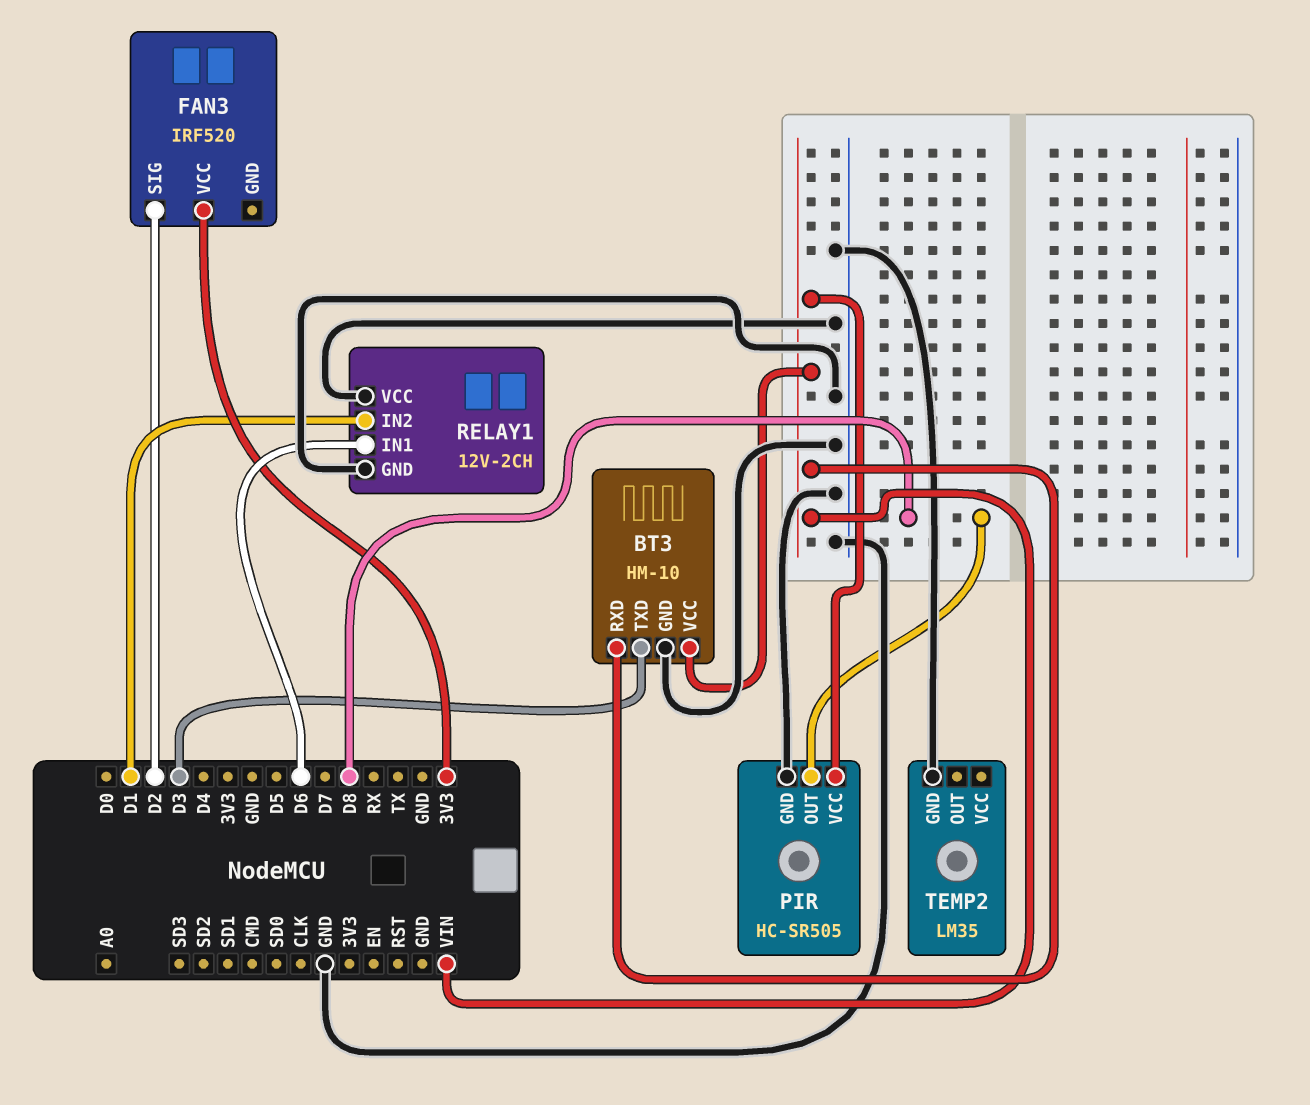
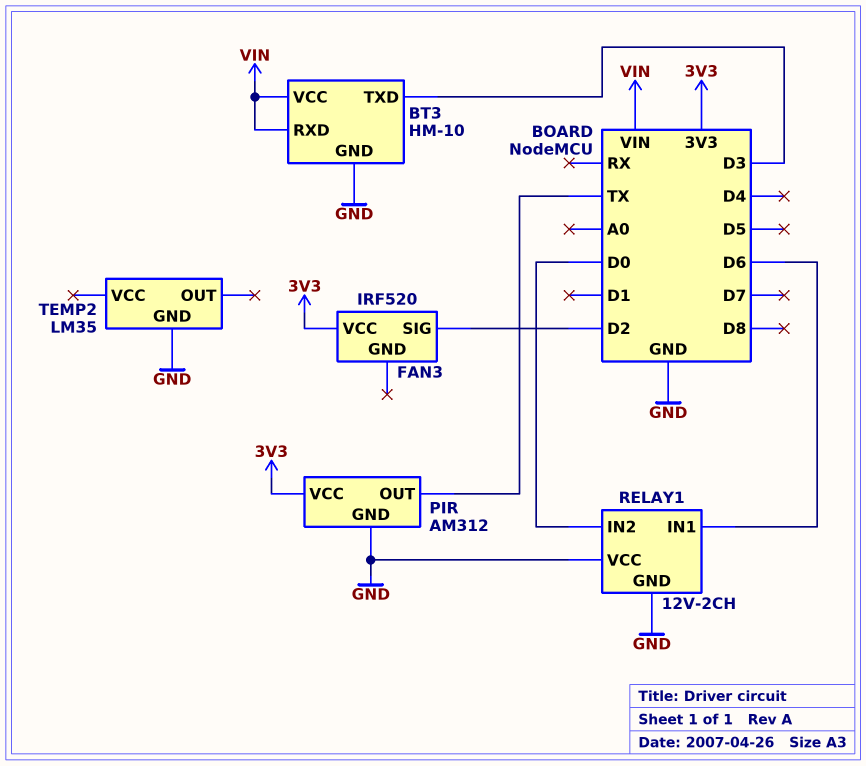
PIR: HC-SR505 -> AM312
PIR pin OUT: D8 -> TX
PIR pin VCC: VIN -> 3V3
RELAY1 pin IN2: D1 -> D0

